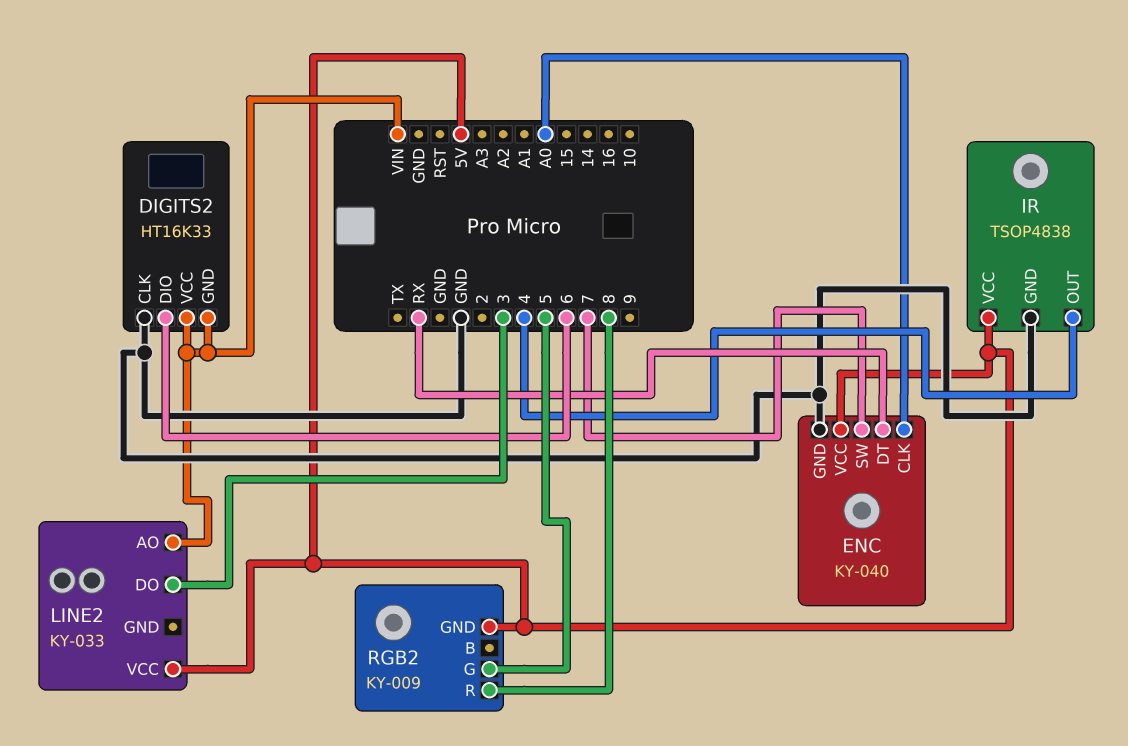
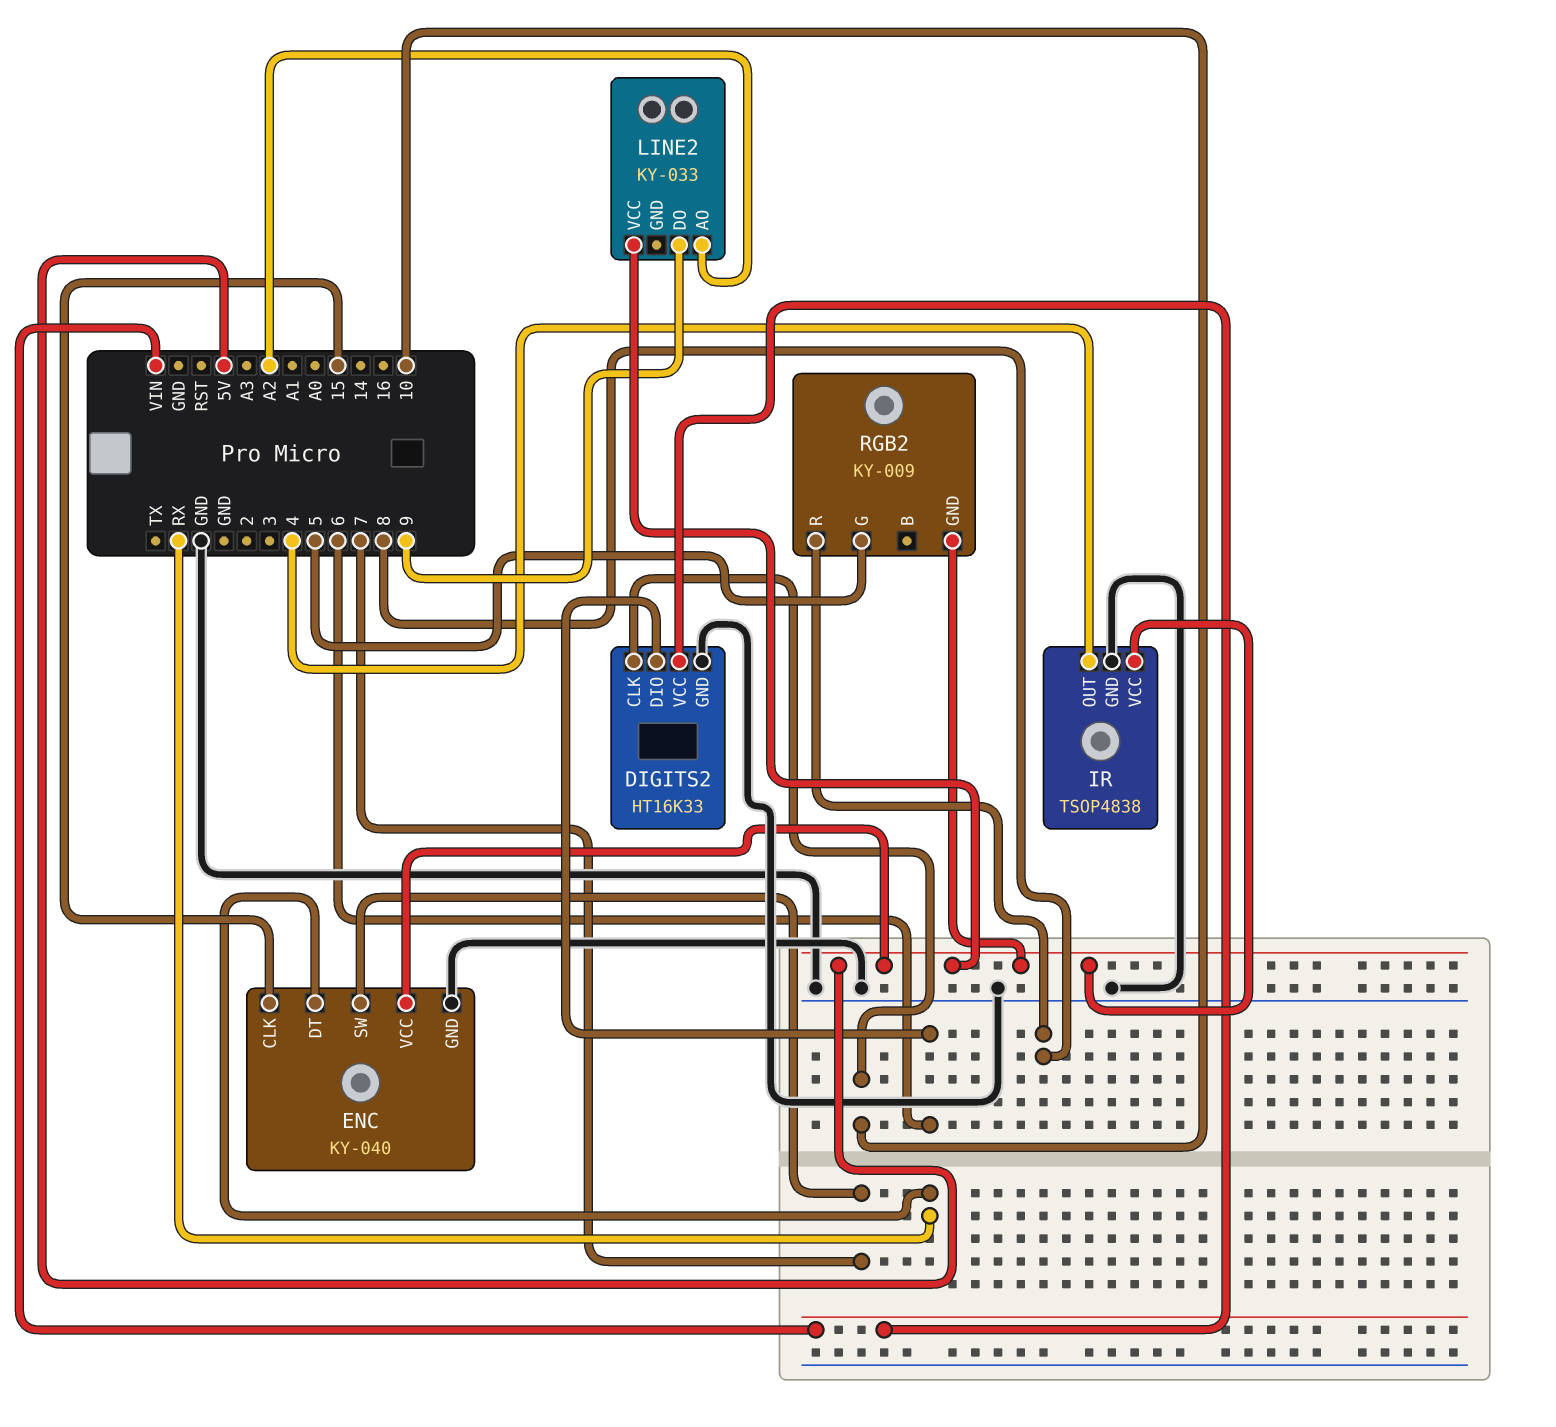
DIGITS2 pin CLK: GND -> 10
DIGITS2 pin GND: VIN -> GND
ENC pin CLK: A0 -> 15
LINE2 pin AO: VIN -> A2
LINE2 pin DO: 3 -> 9

